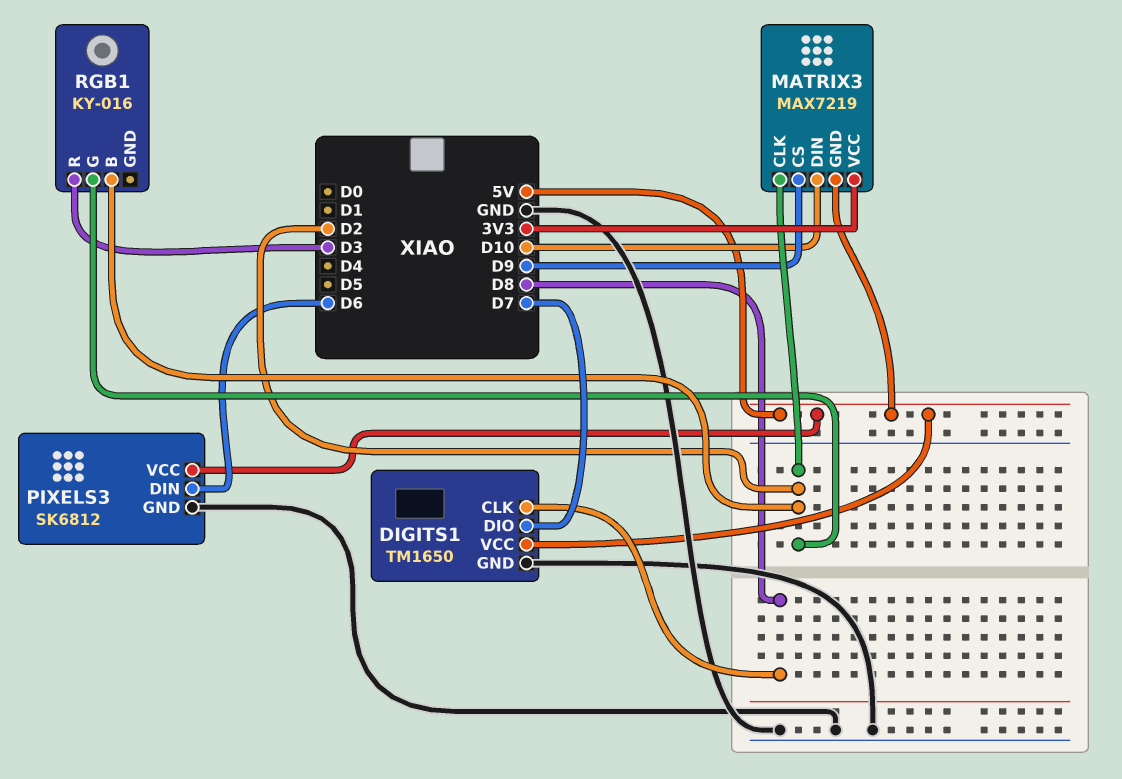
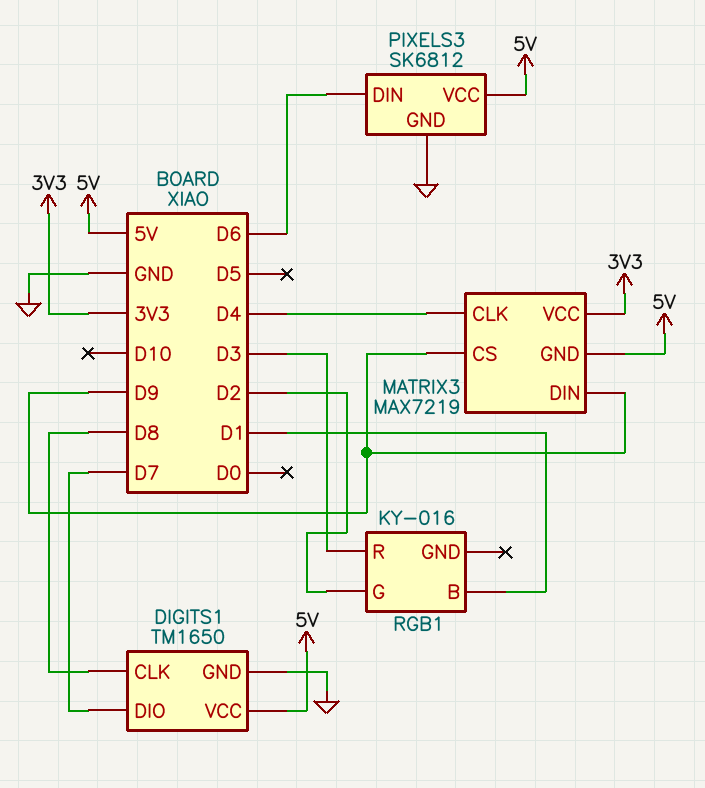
MATRIX3 pin CLK: D2 -> D4
MATRIX3 pin DIN: D10 -> D9
RGB1 pin B: D2 -> D1

